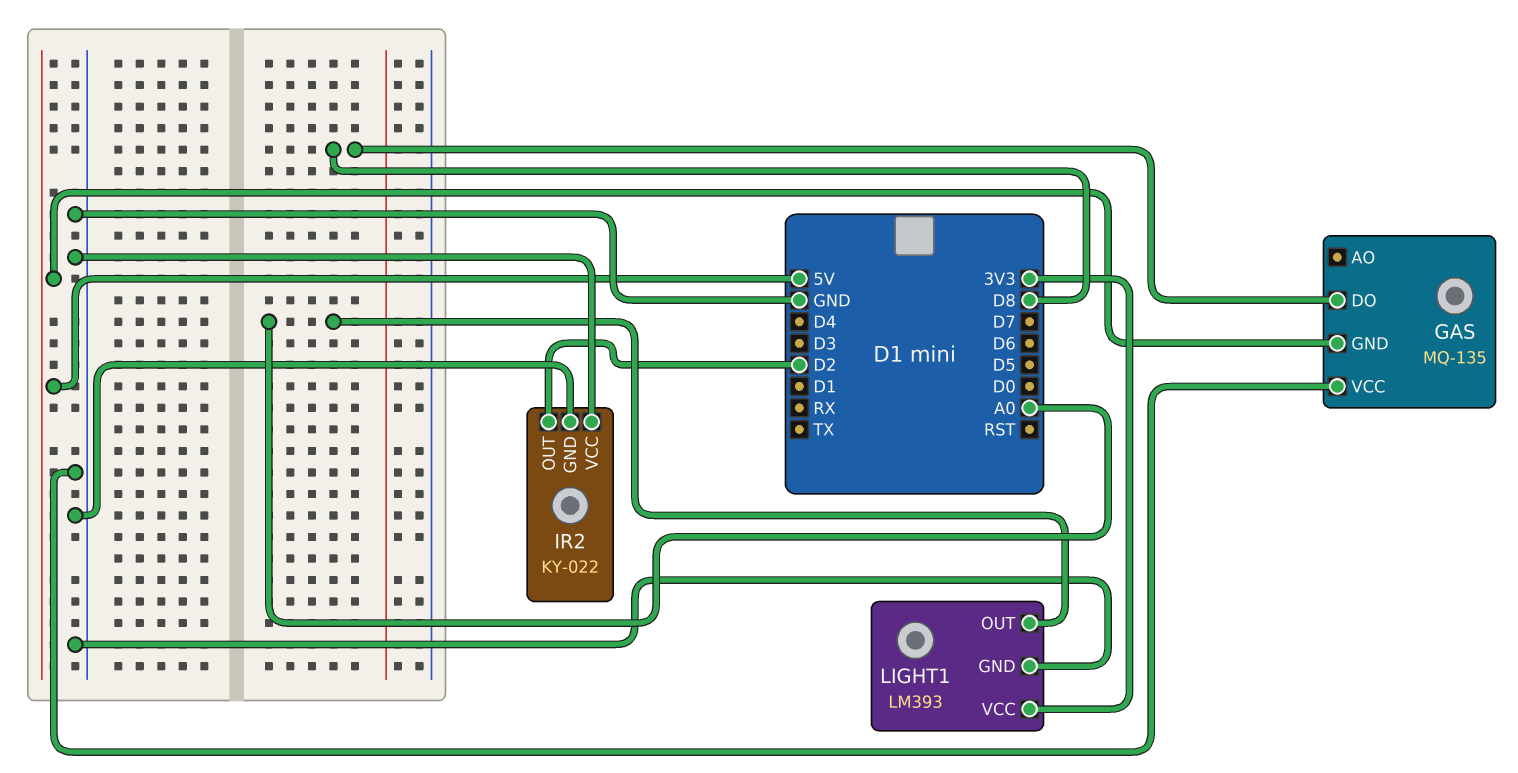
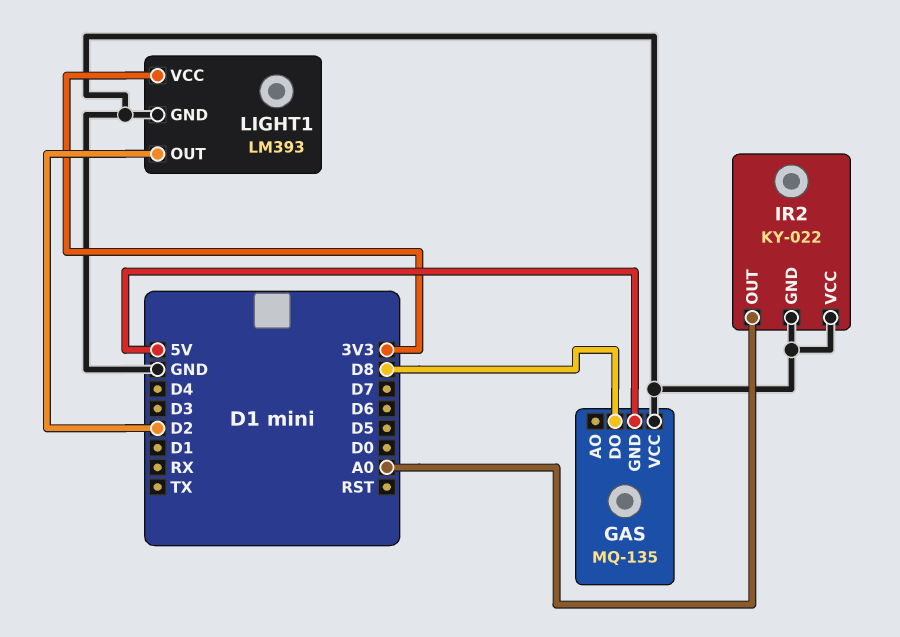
IR2 pin OUT: D2 -> A0
LIGHT1 pin OUT: A0 -> D2

